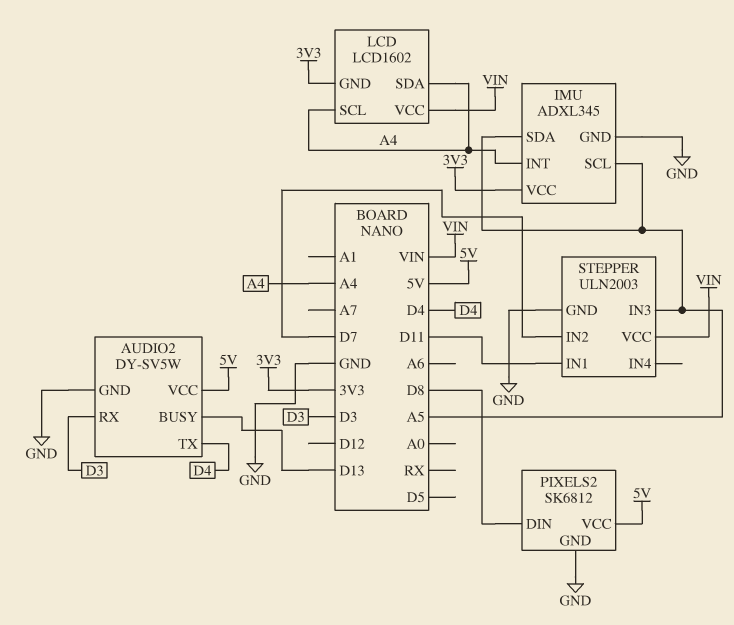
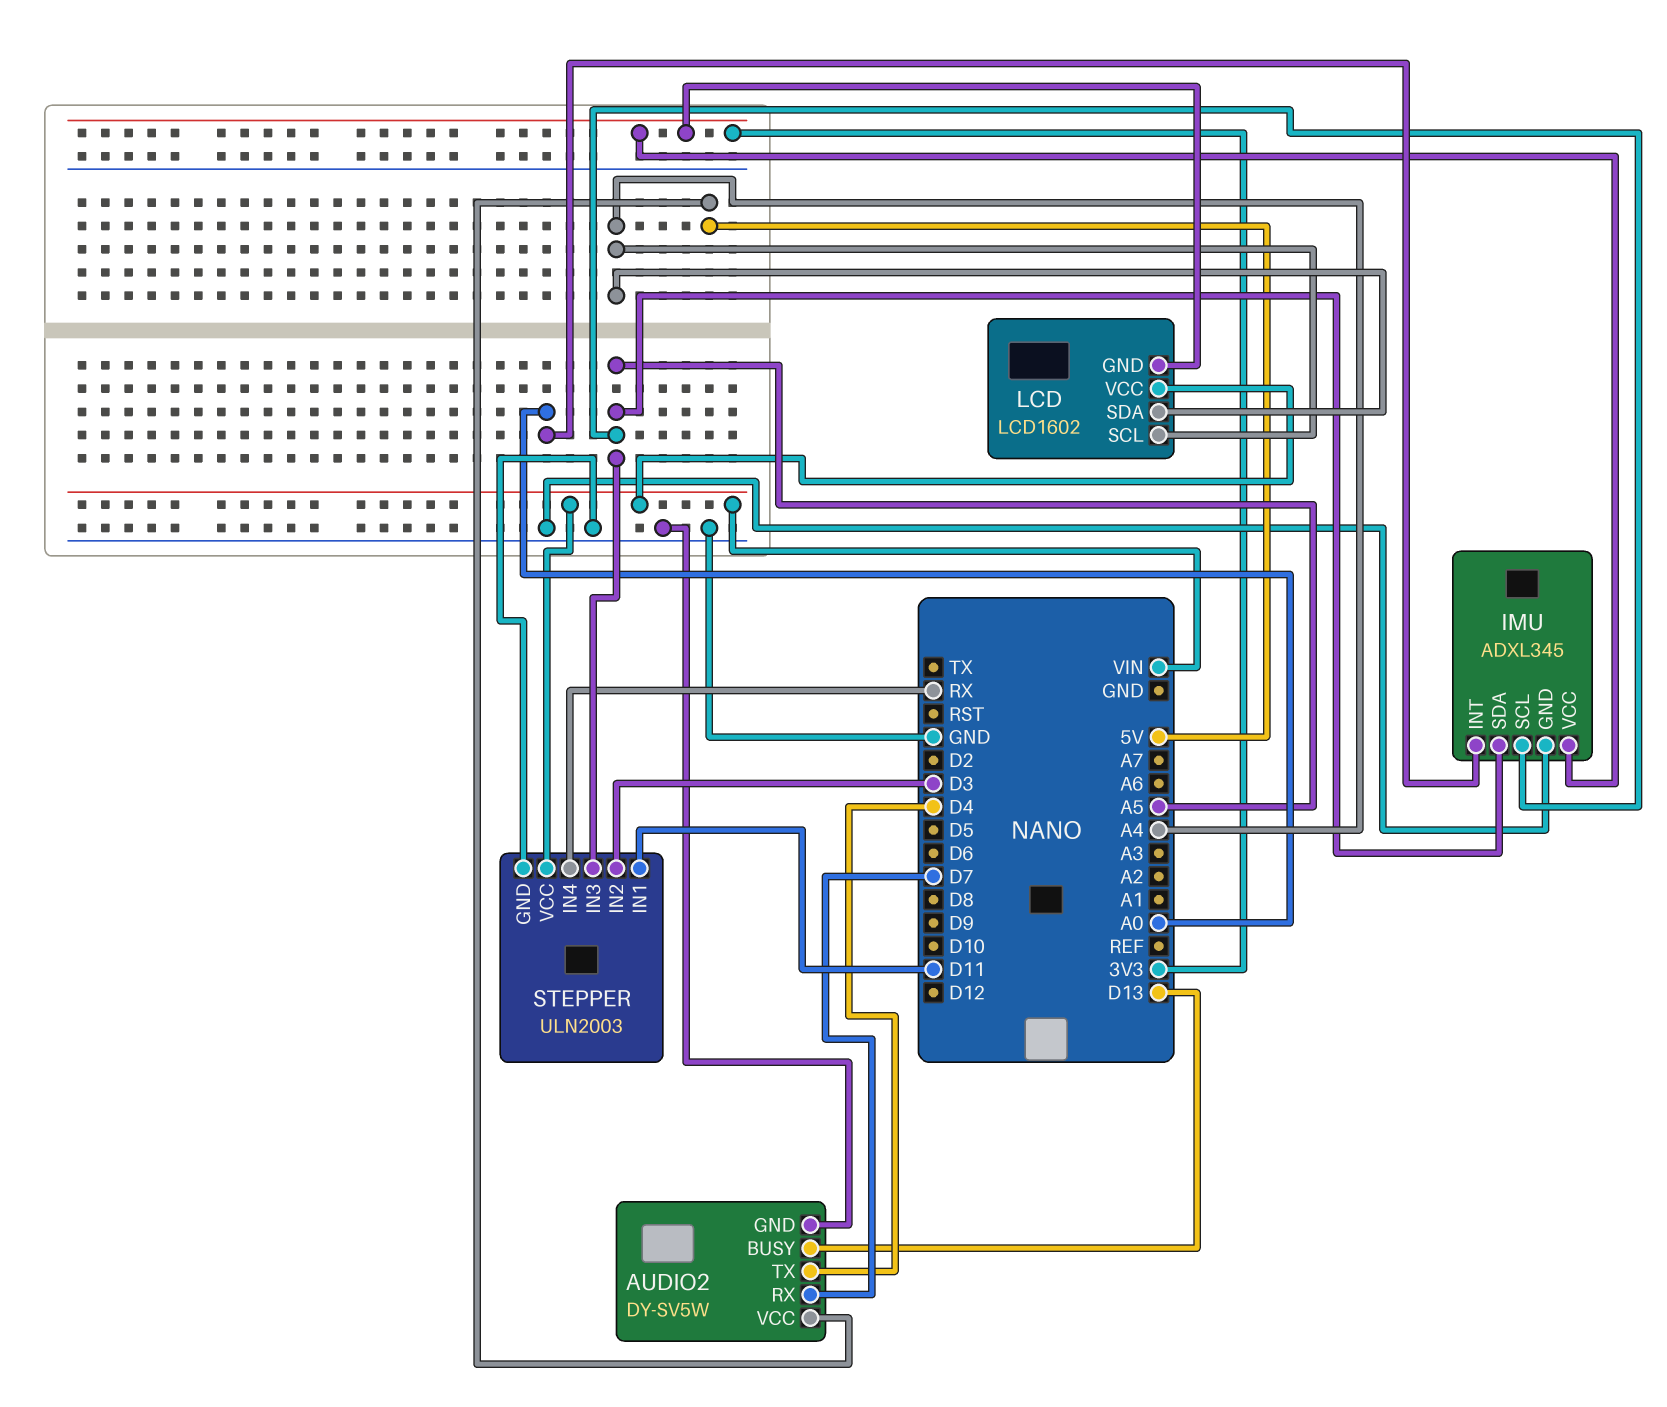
AUDIO2 pin RX: D3 -> D7
IMU pin INT: A4 -> A0
PIXELS2: SK6812 -> none
PIXELS2 pin DIN: D8 -> none
PIXELS2 pin GND: GND -> none
PIXELS2 pin VCC: 5V -> none
STEPPER pin IN2: D7 -> D3
STEPPER pin IN4: none -> RX

